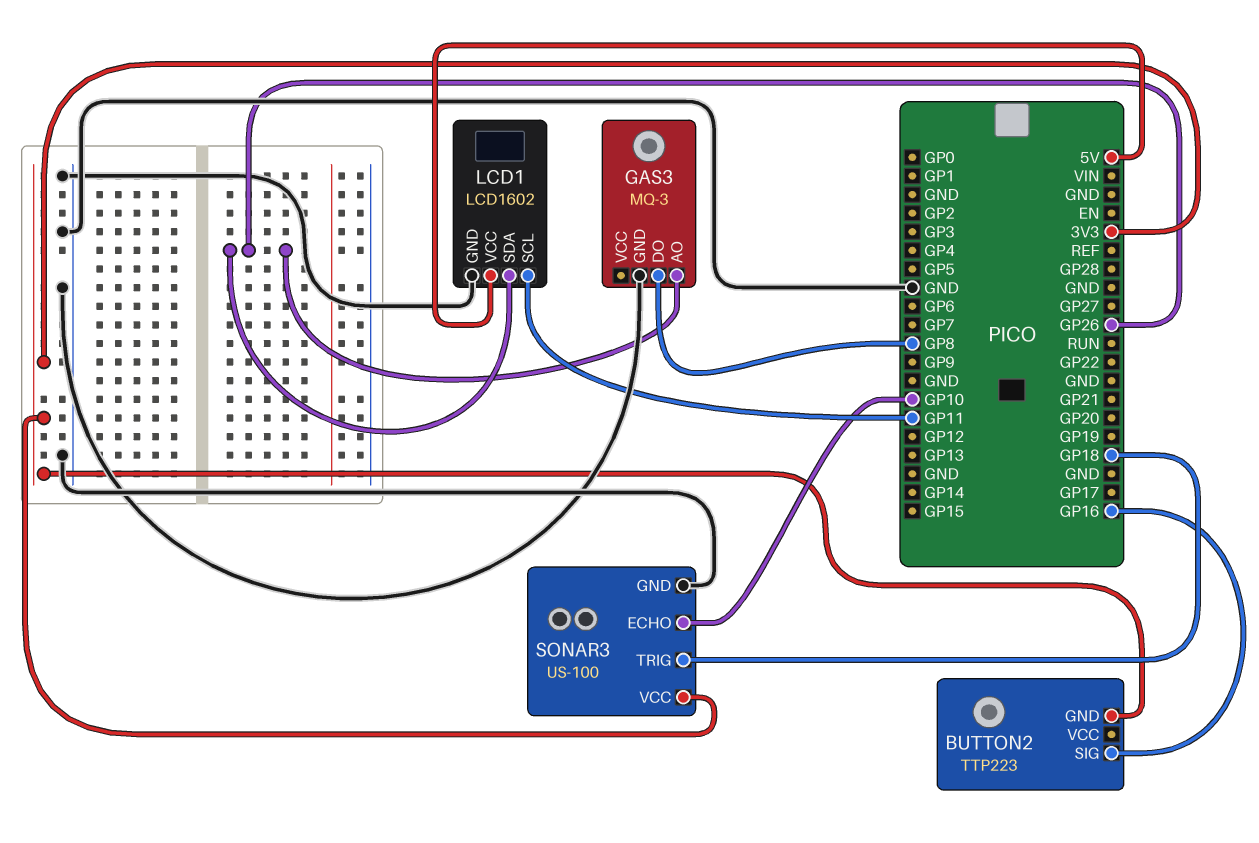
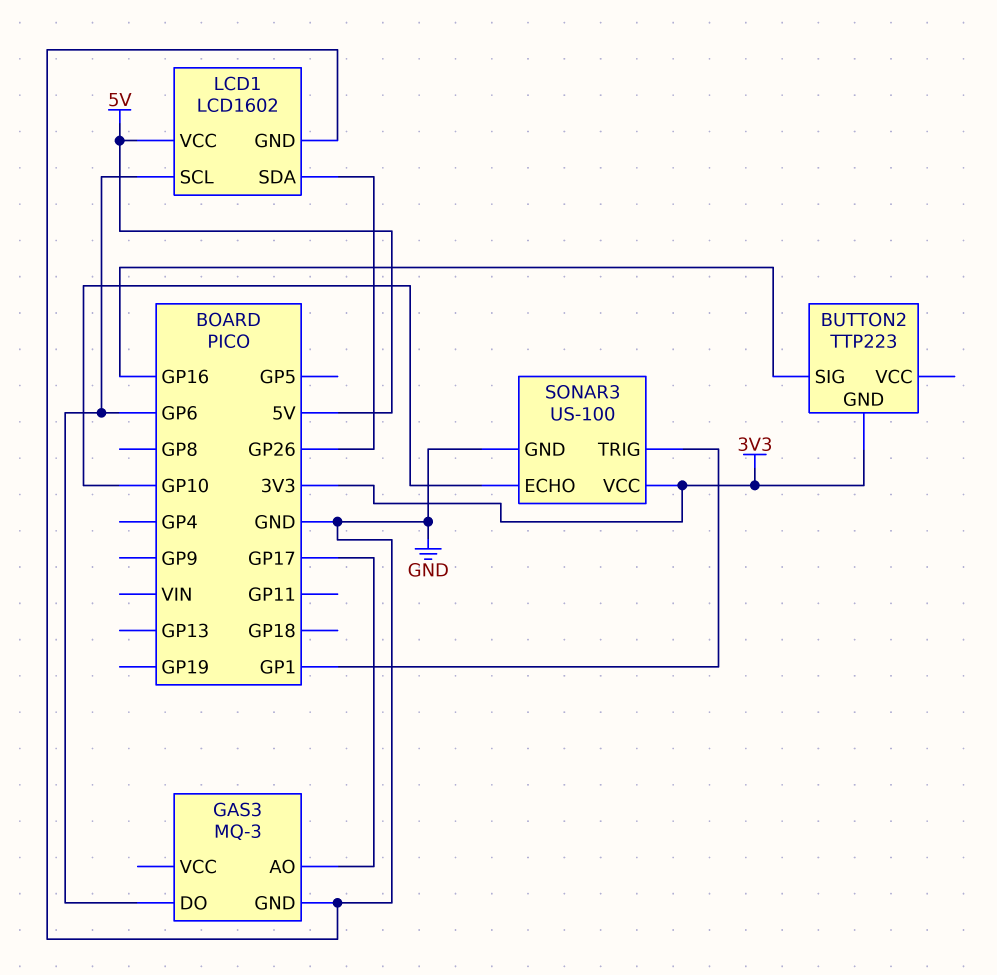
GAS3 pin AO: GP26 -> GP17
GAS3 pin DO: GP8 -> GP6
LCD1 pin SCL: GP11 -> GP6
SONAR3 pin TRIG: GP18 -> GP1

